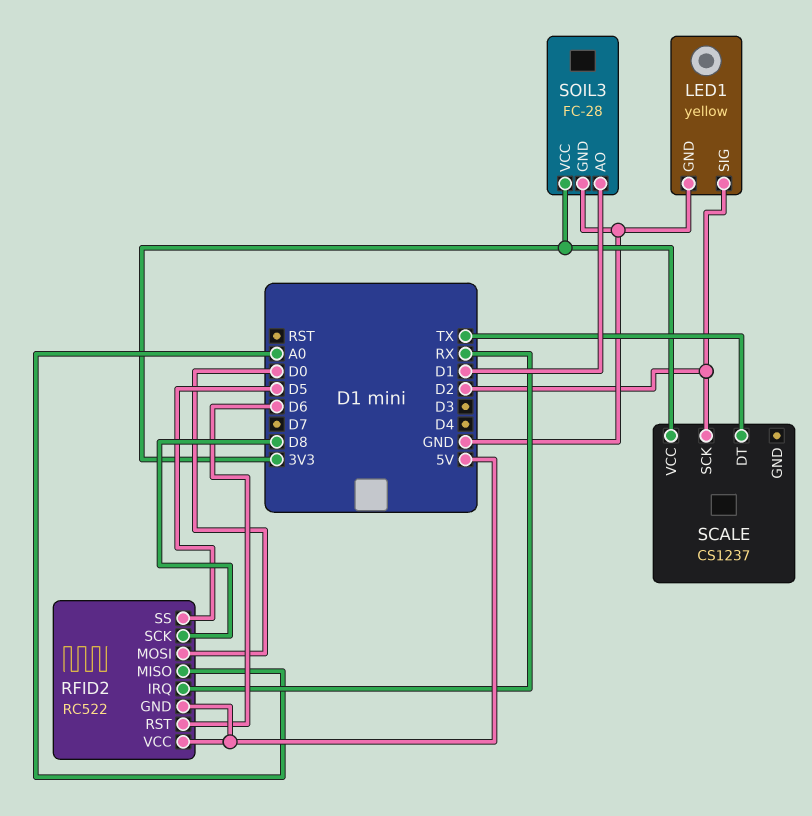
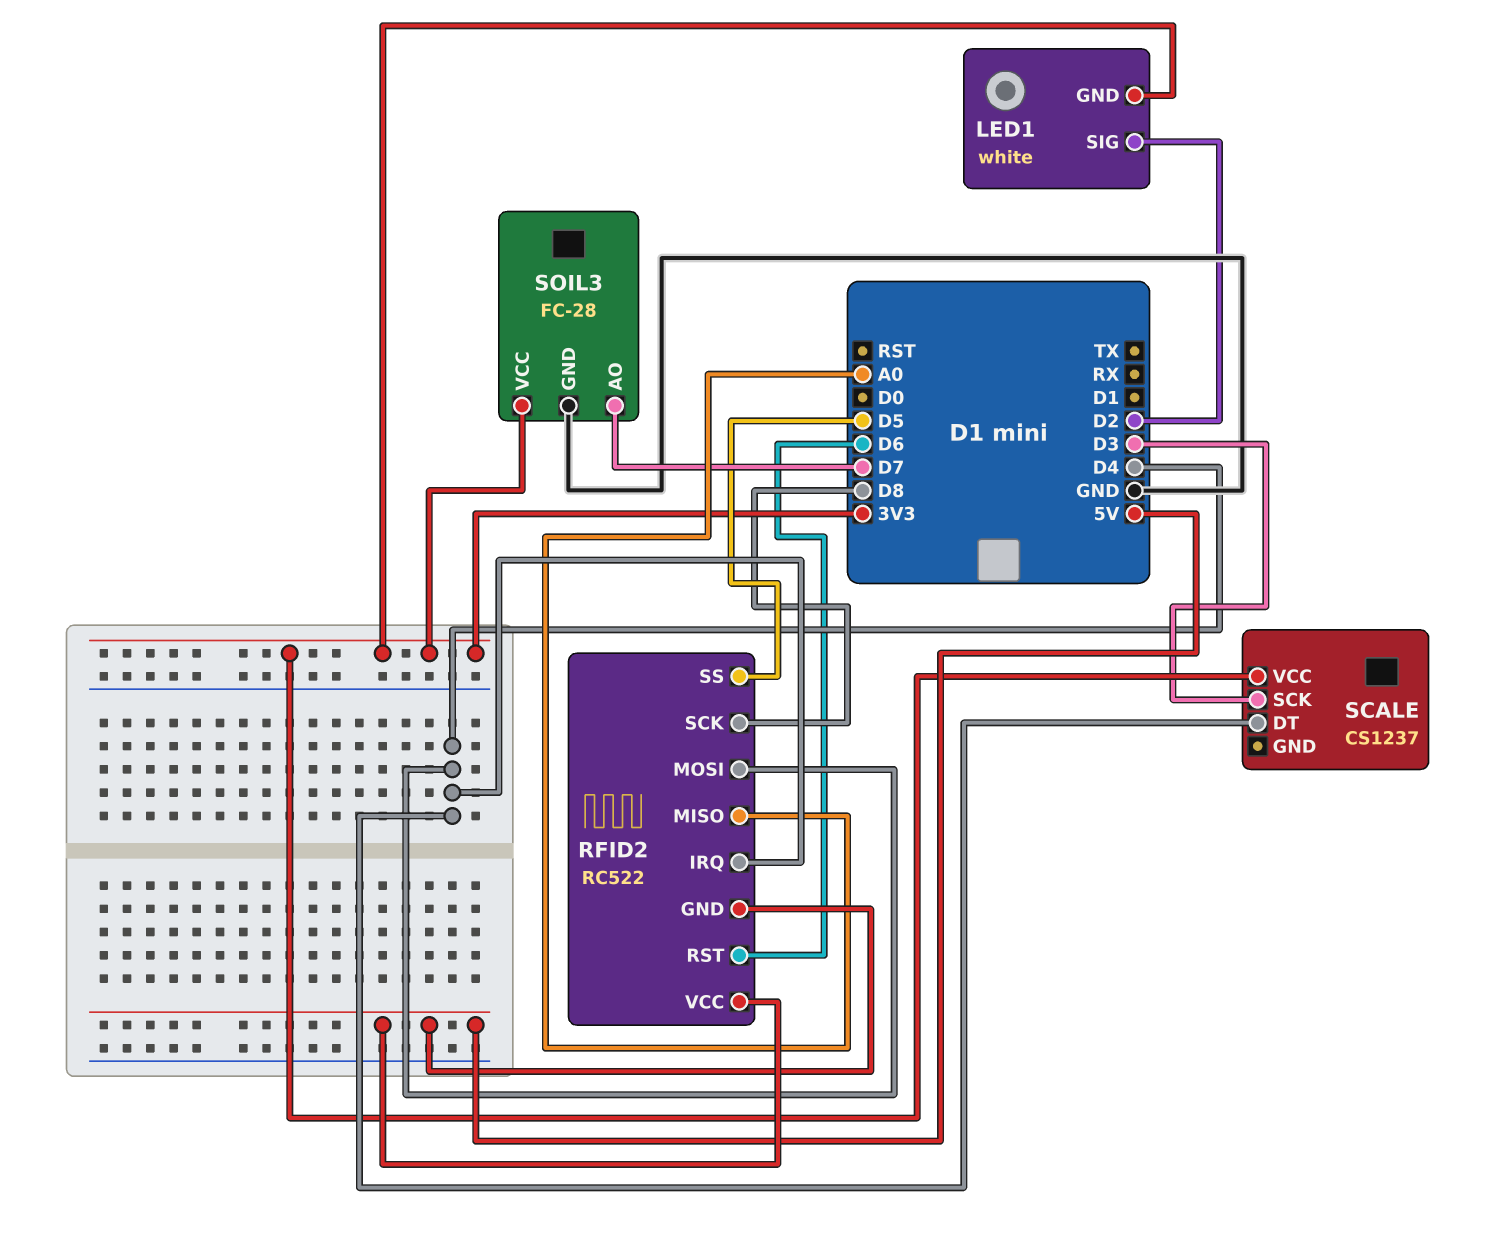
LED1: yellow -> white
LED1 pin GND: GND -> 3V3
RFID2 pin IRQ: RX -> D4
RFID2 pin MOSI: D0 -> D4
SCALE pin DT: TX -> D4
SCALE pin SCK: D2 -> D3
SOIL3 pin AO: D1 -> D7

